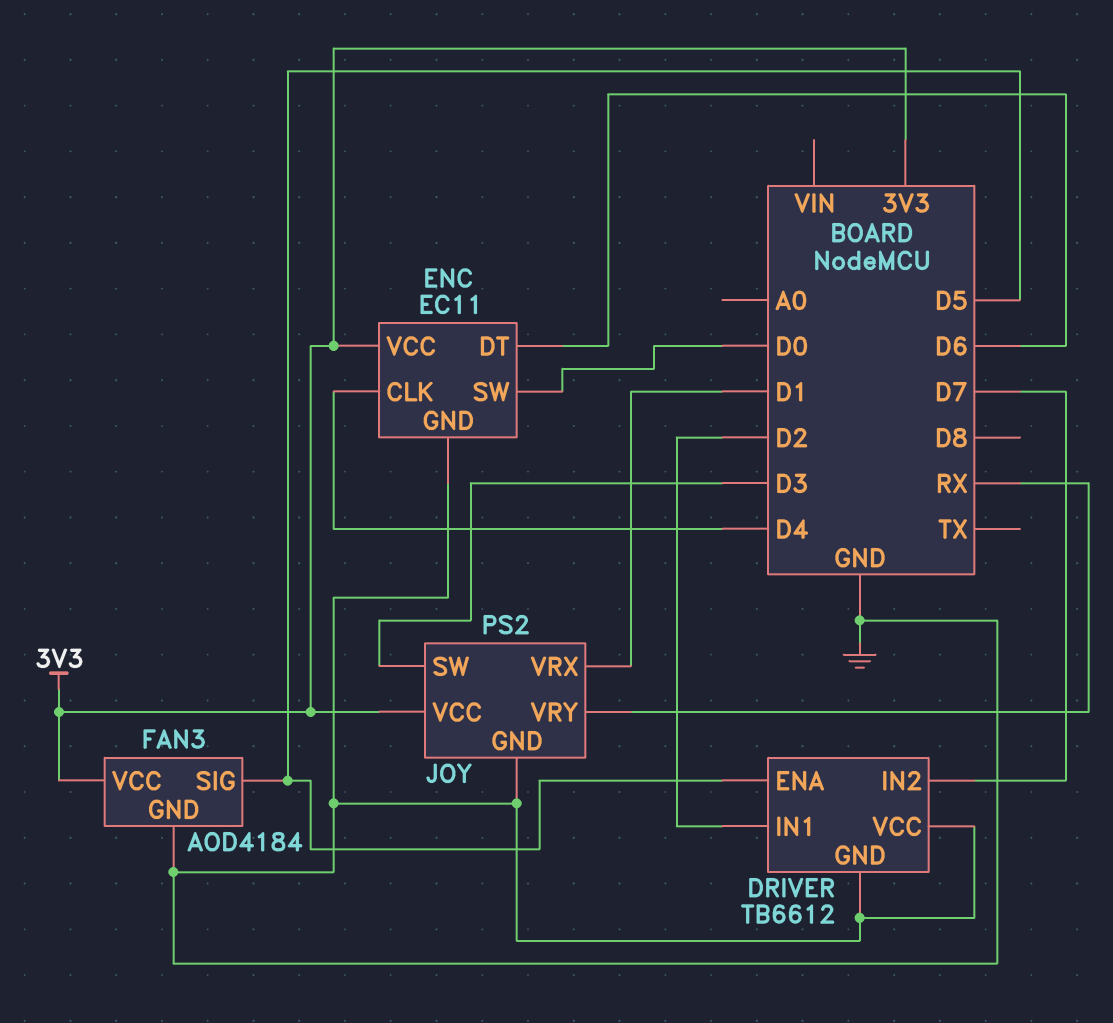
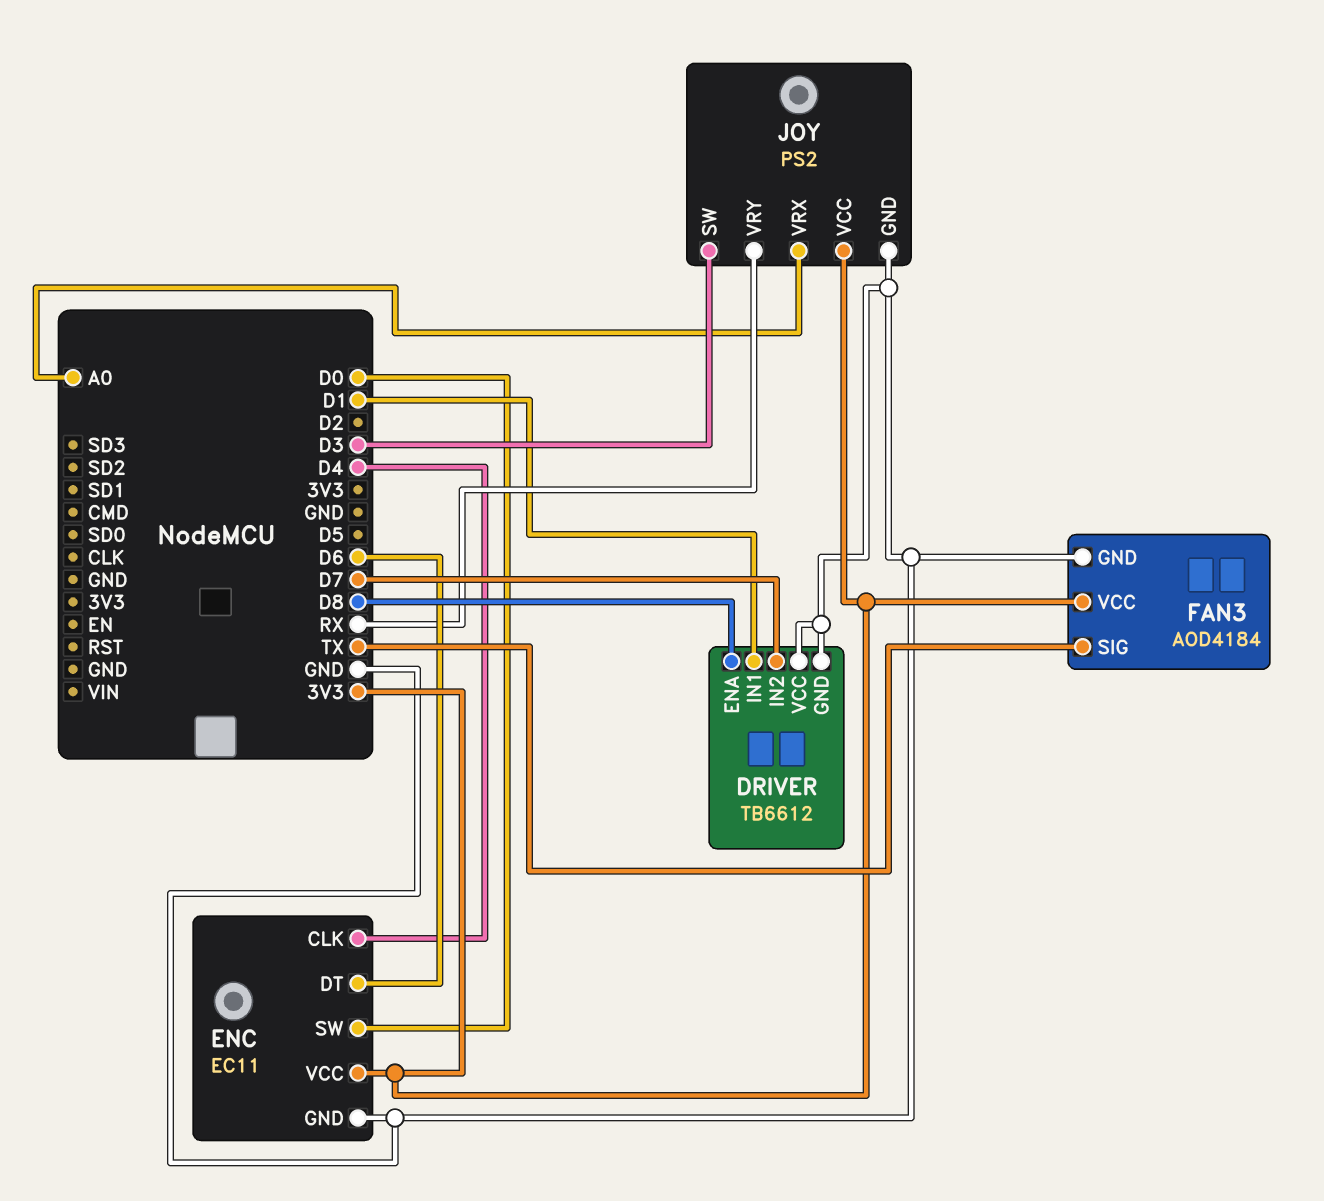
DRIVER pin ENA: D5 -> D8
DRIVER pin IN1: D2 -> D1
FAN3 pin SIG: D5 -> TX
JOY pin VRX: D1 -> A0

